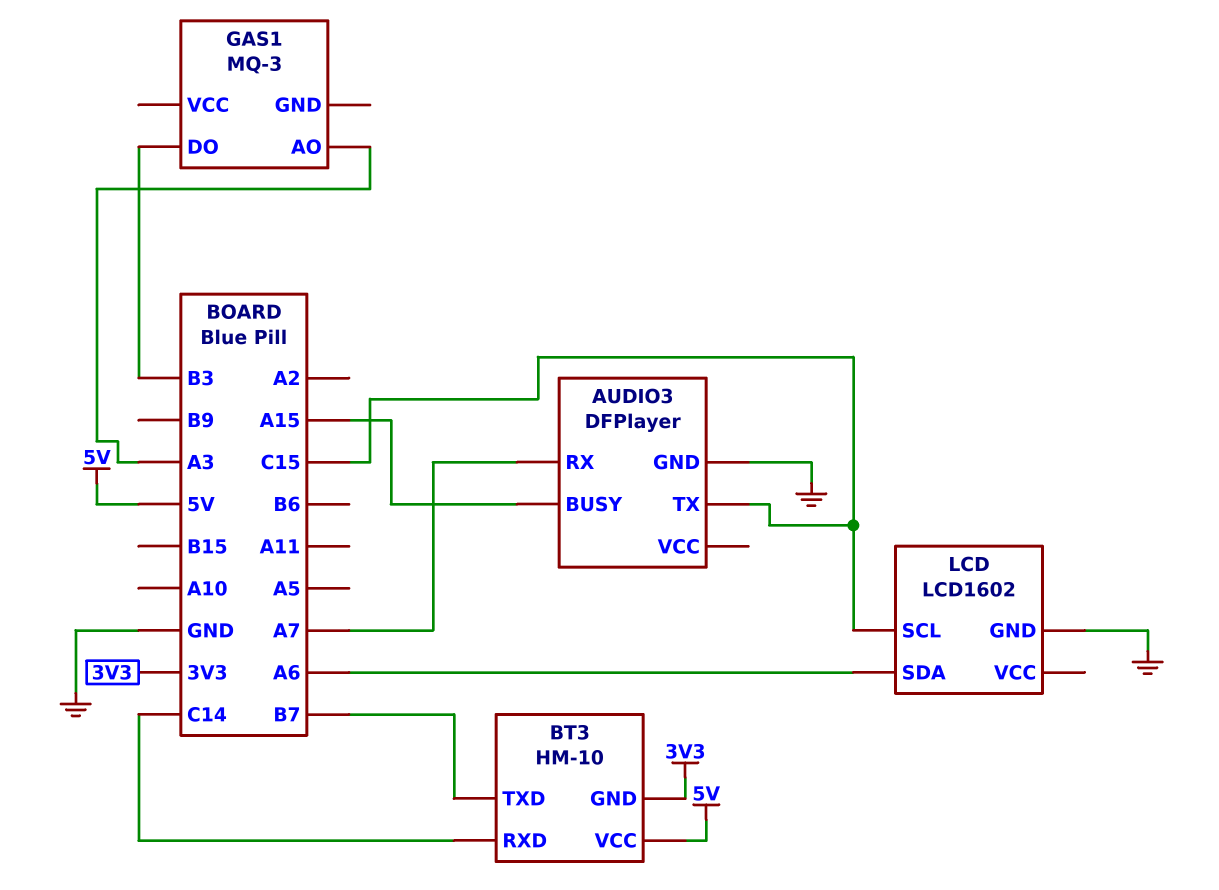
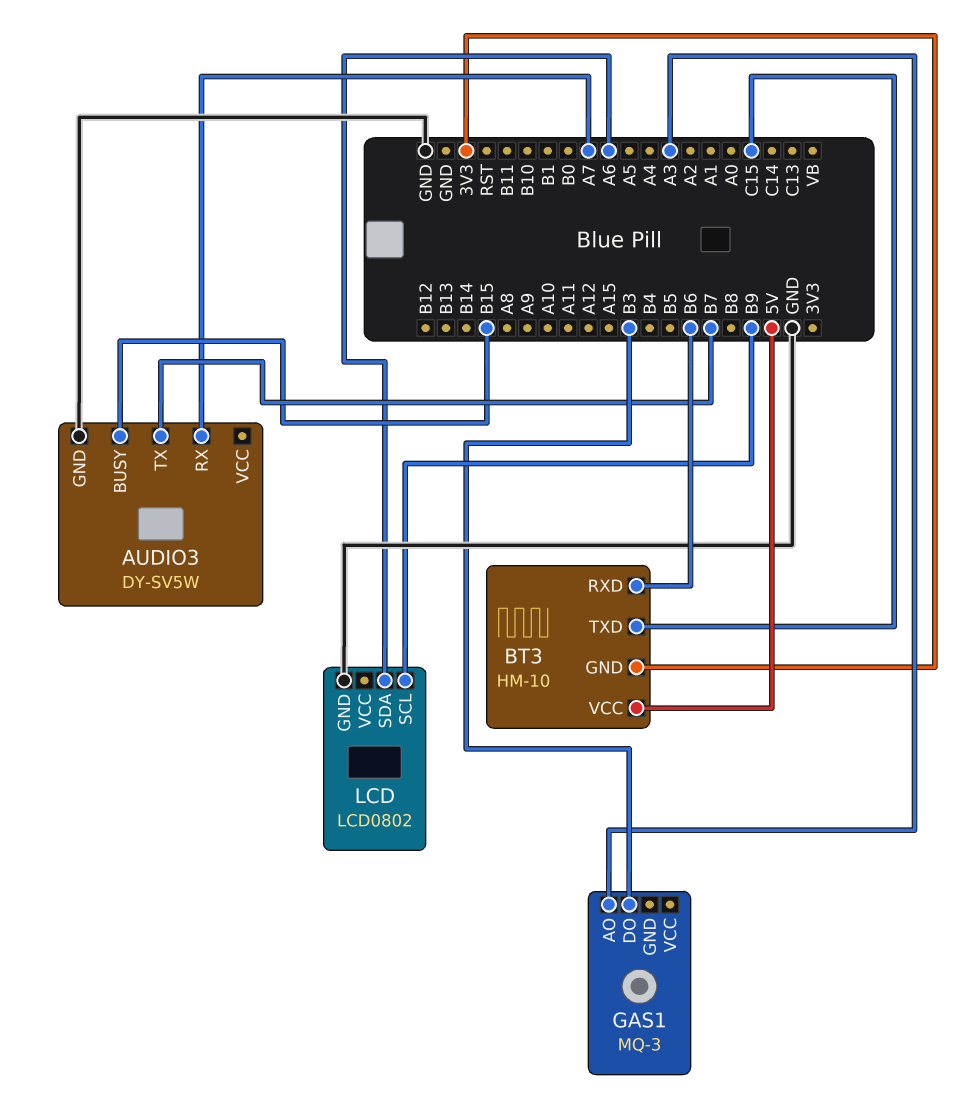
AUDIO3: DFPlayer -> DY-SV5W
AUDIO3 pin BUSY: A15 -> B15
AUDIO3 pin TX: C15 -> B7
BT3 pin RXD: C14 -> B6
BT3 pin TXD: B7 -> C15
LCD: LCD1602 -> LCD0802
LCD pin SCL: C15 -> B9

